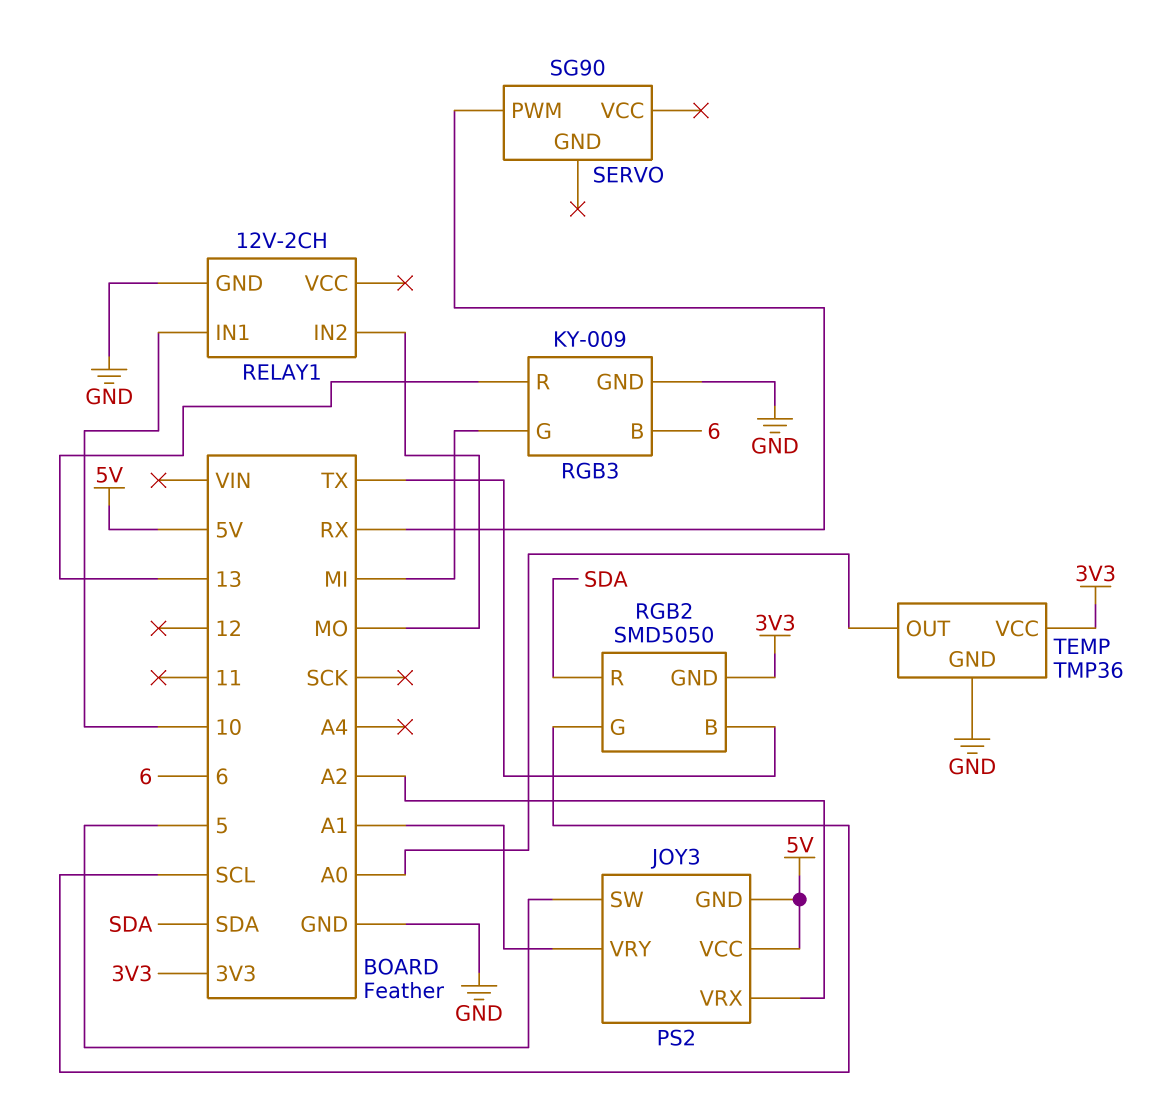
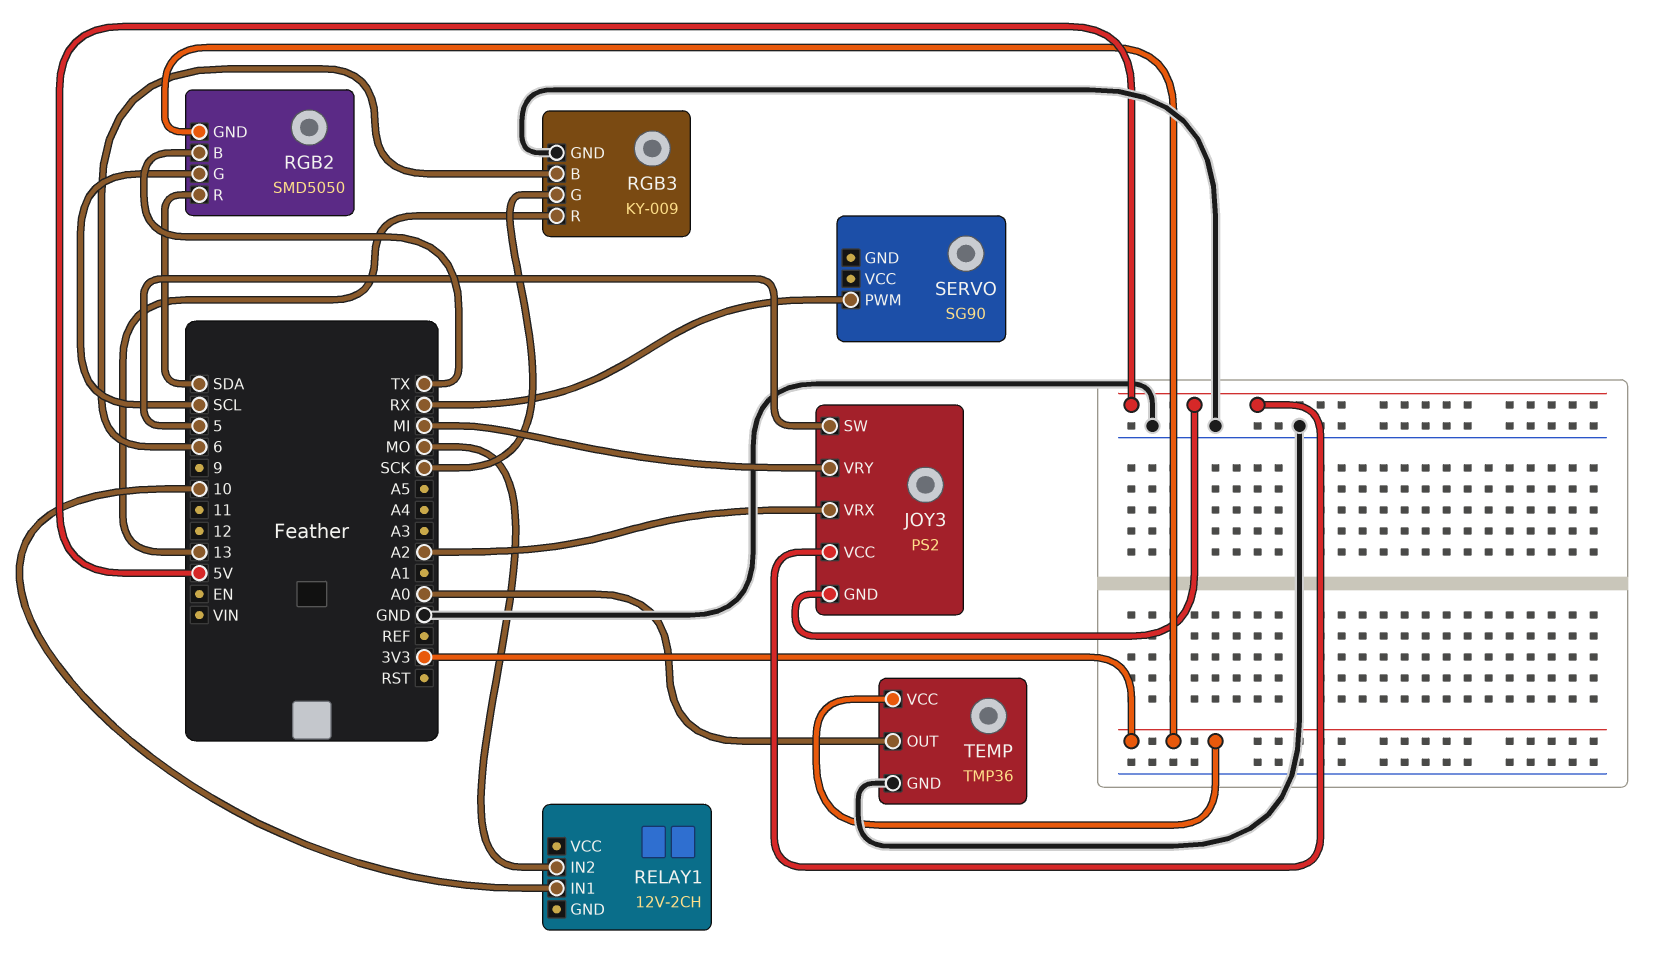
JOY3 pin VRY: A1 -> MI
RELAY1 pin GND: GND -> none
RGB3 pin G: MI -> SCK

